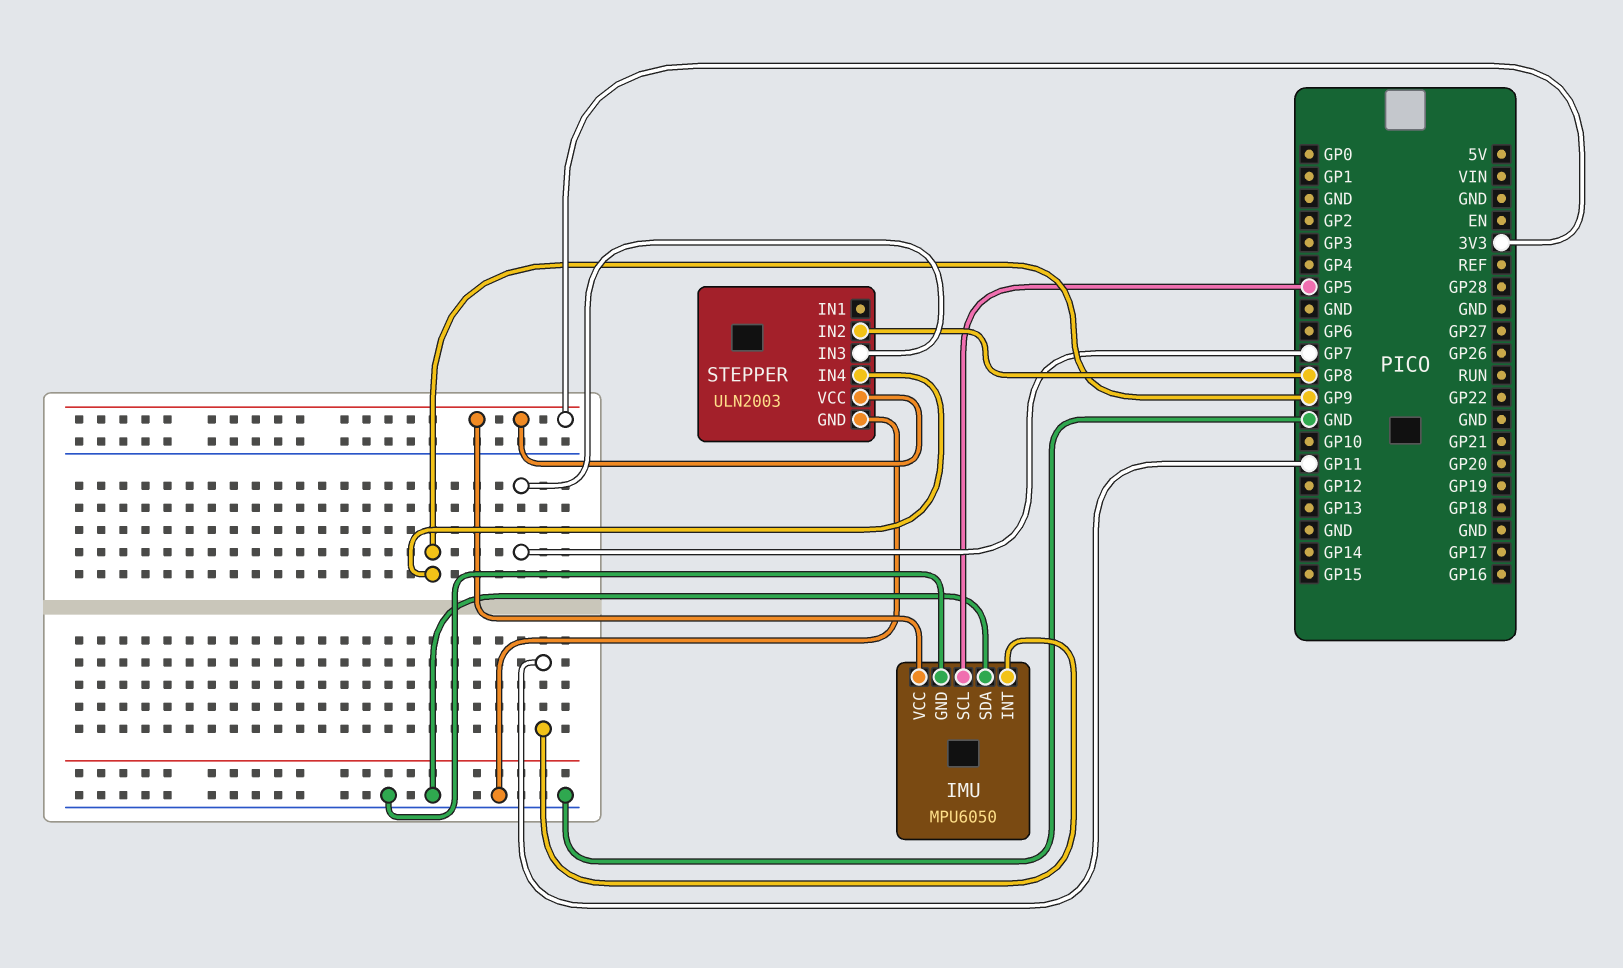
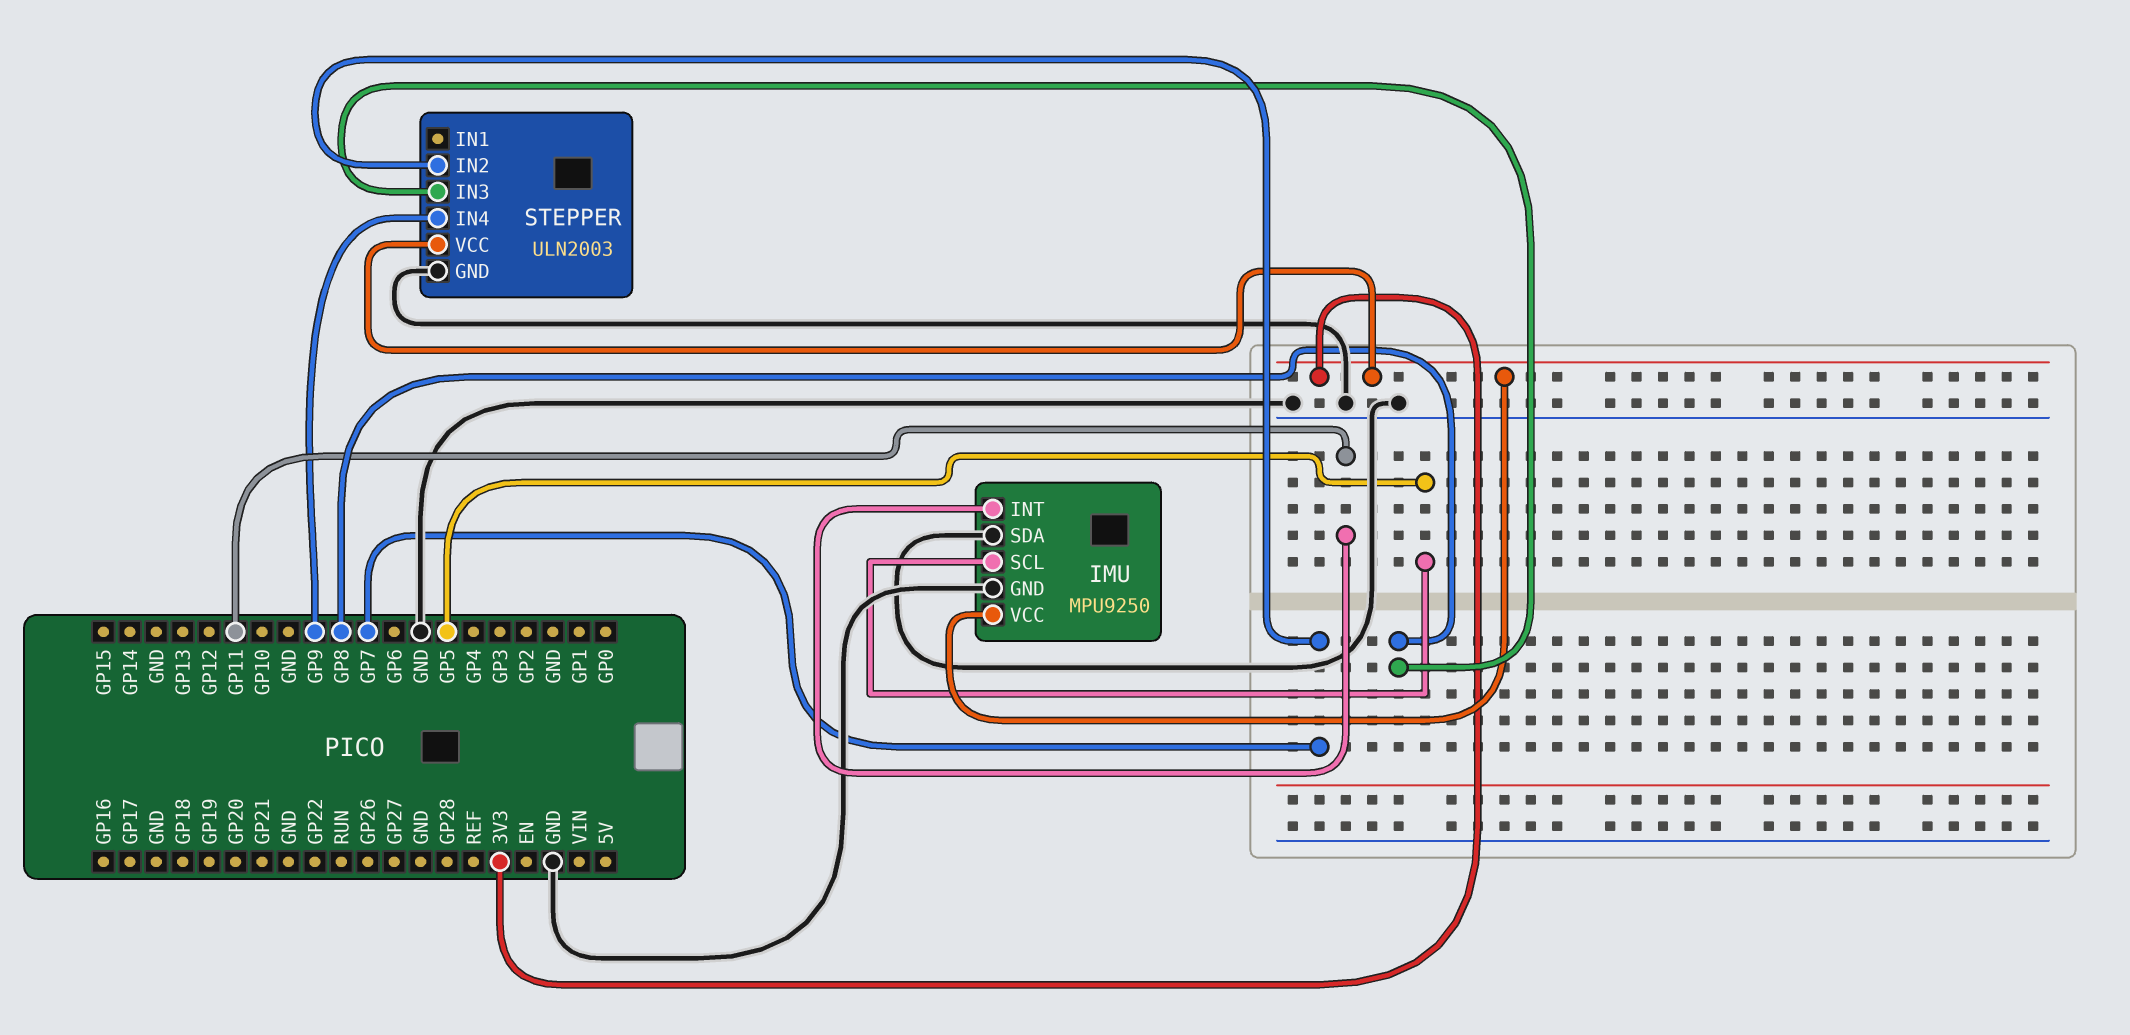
IMU: MPU6050 -> MPU9250
STEPPER pin IN2: GP8 -> GP7
STEPPER pin IN3: GP7 -> GP8

